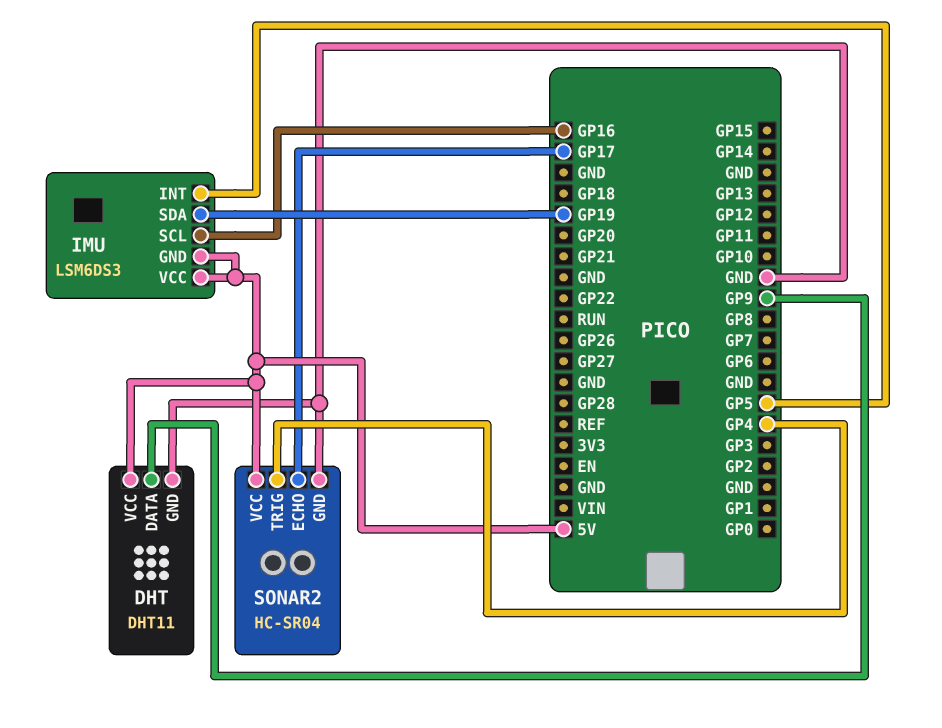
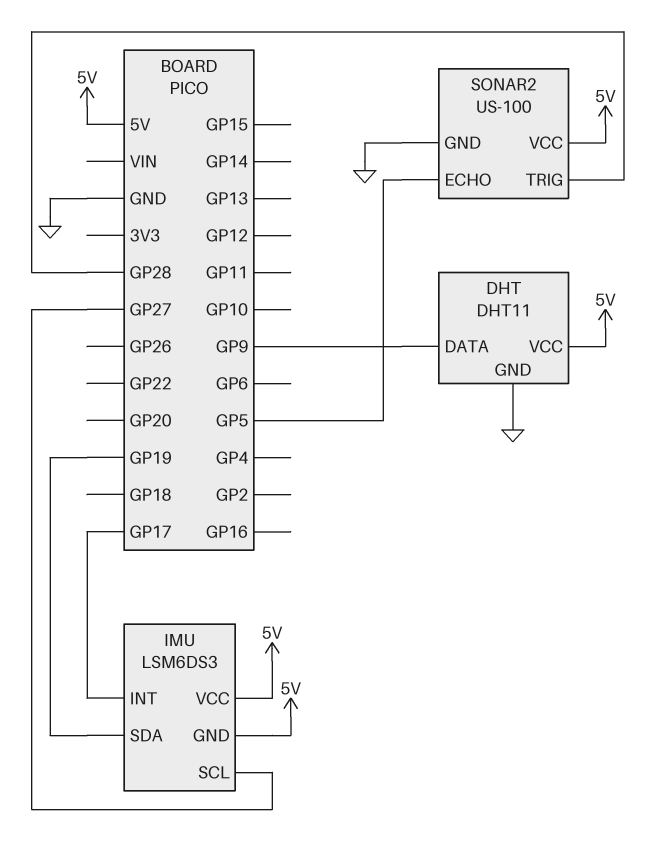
IMU pin INT: GP5 -> GP17
IMU pin SCL: GP16 -> GP27
SONAR2: HC-SR04 -> US-100
SONAR2 pin ECHO: GP17 -> GP5
SONAR2 pin TRIG: GP4 -> GP28

